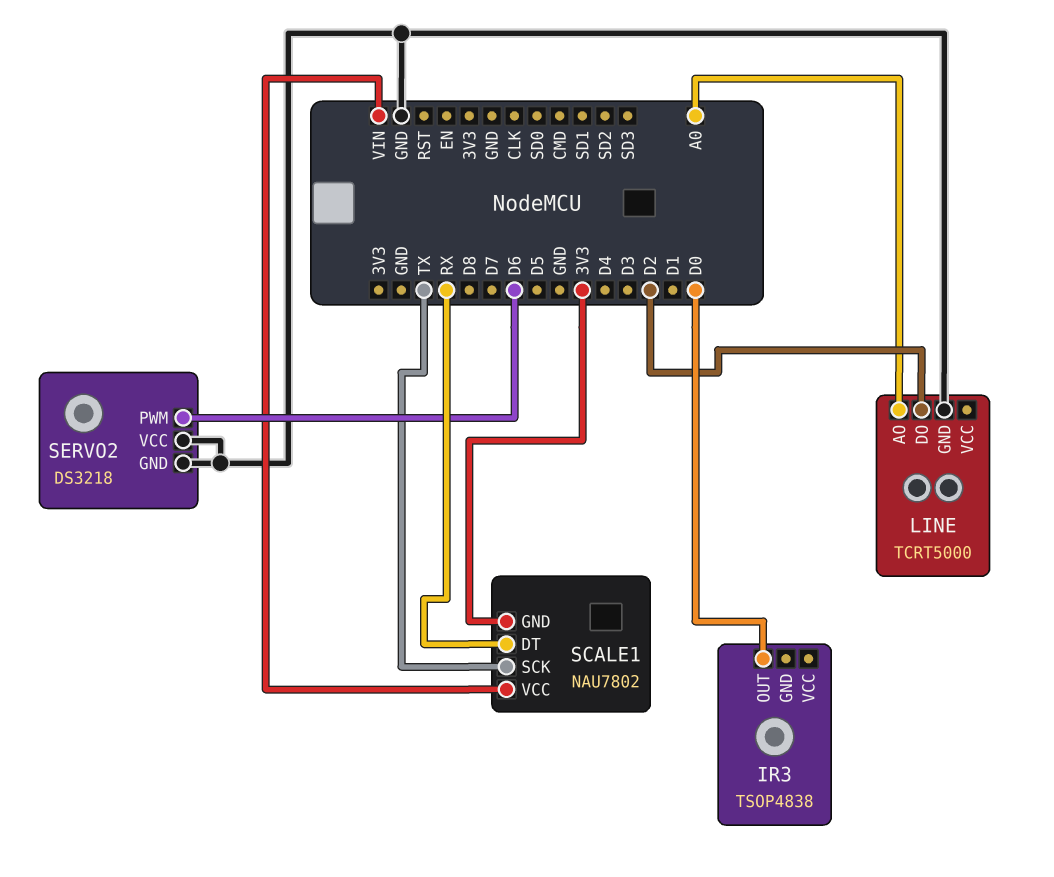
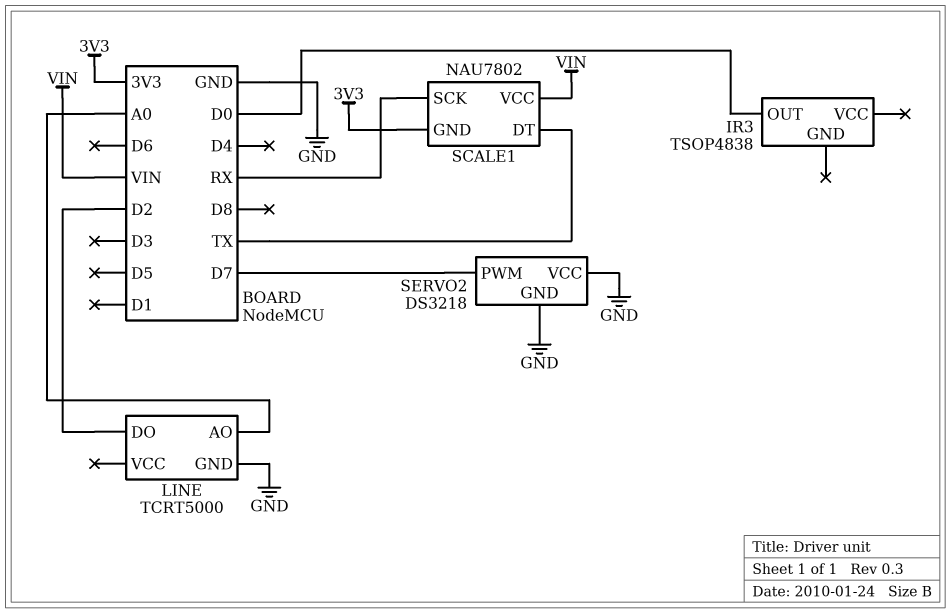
SCALE1 pin DT: RX -> TX
SCALE1 pin SCK: TX -> RX
SERVO2 pin PWM: D6 -> D7

